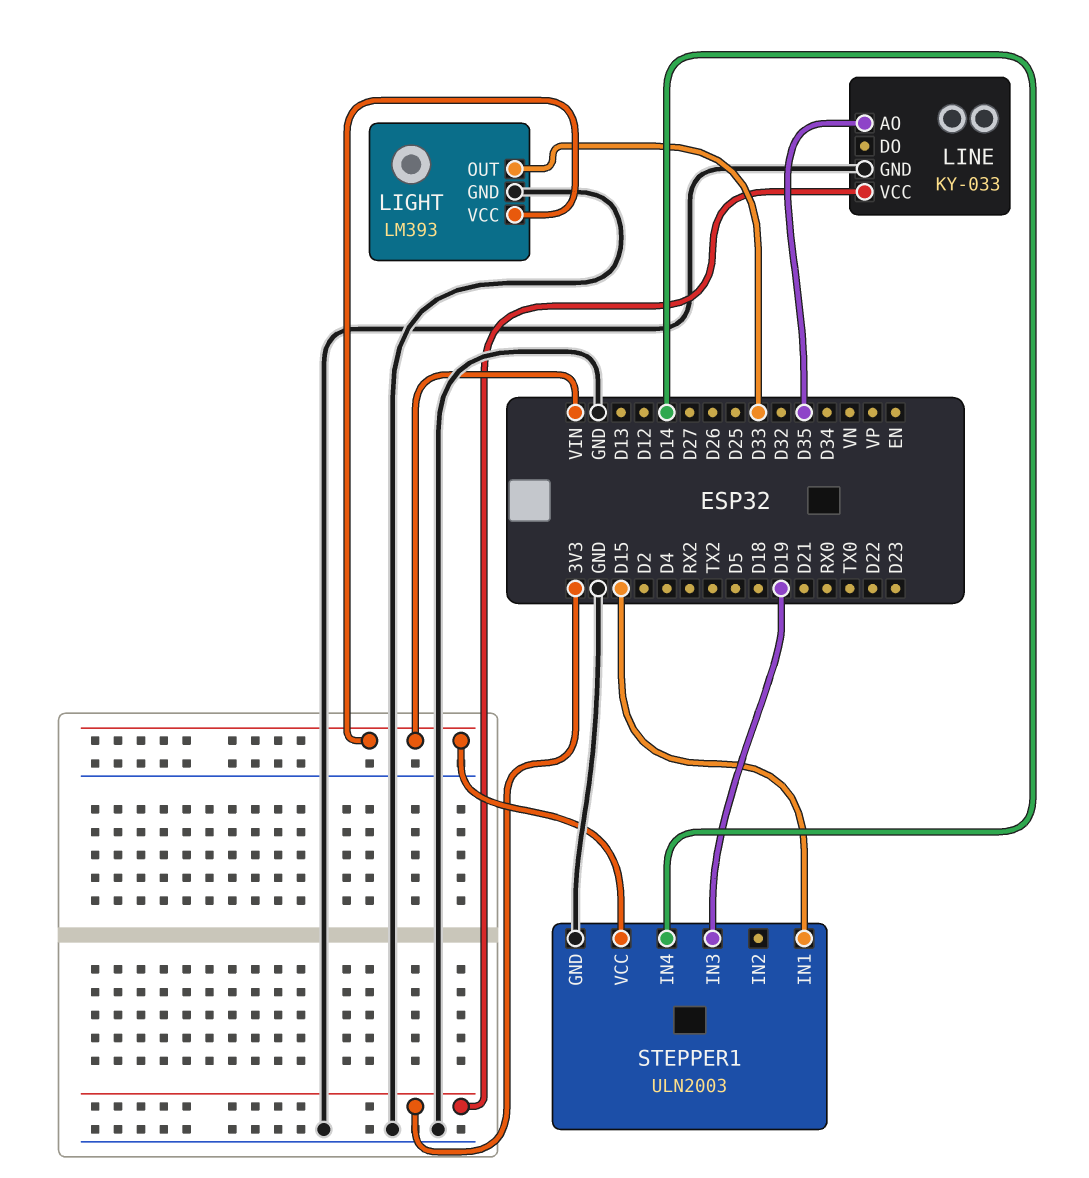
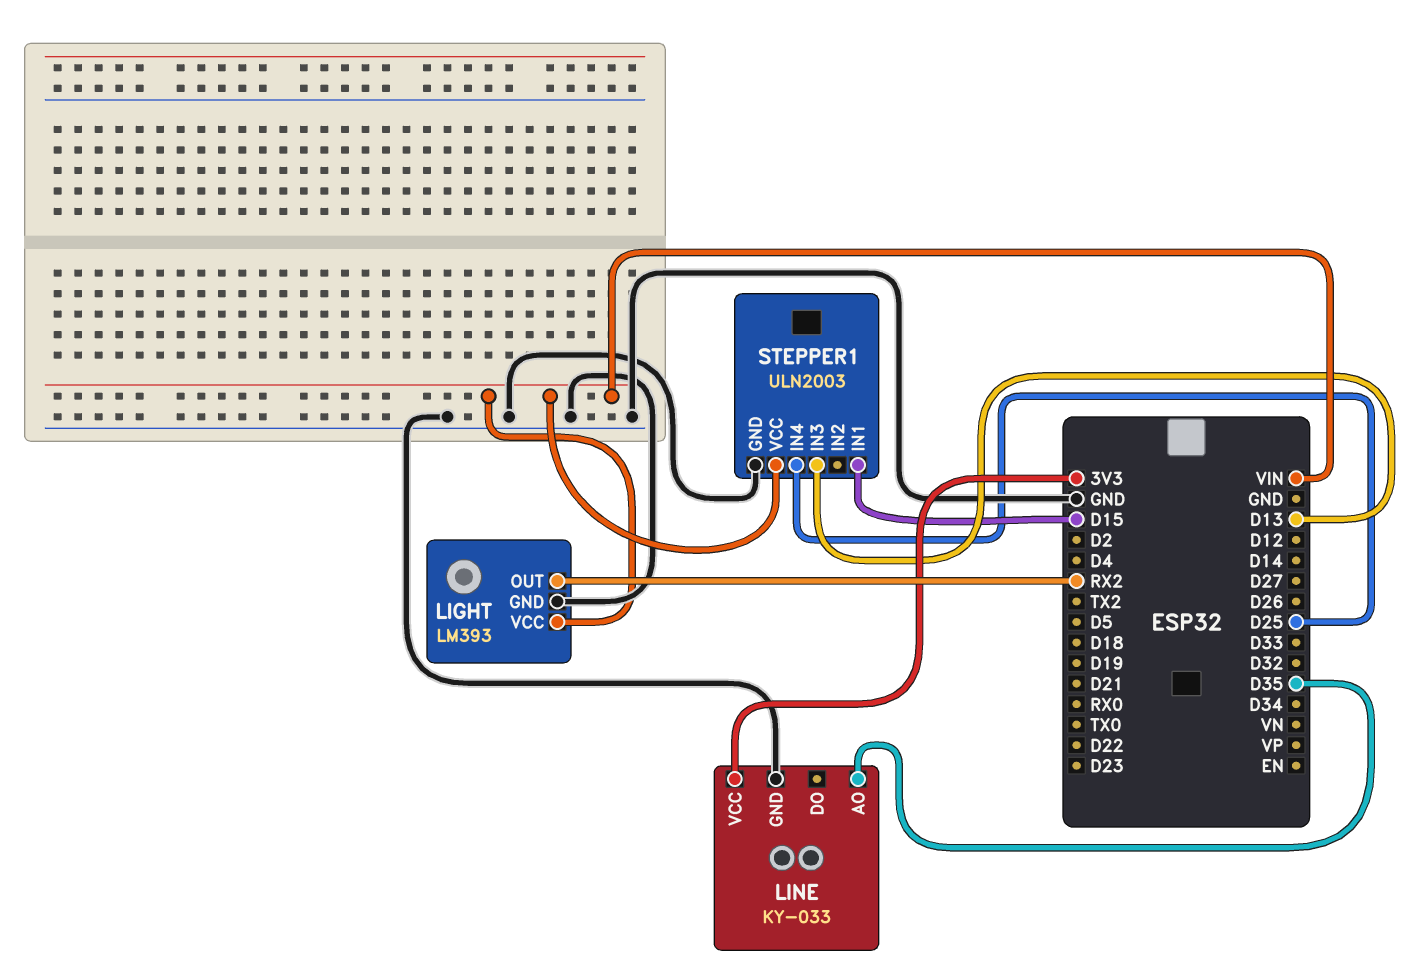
LIGHT pin OUT: D33 -> RX2
STEPPER1 pin IN3: D19 -> D13
STEPPER1 pin IN4: D14 -> D25

